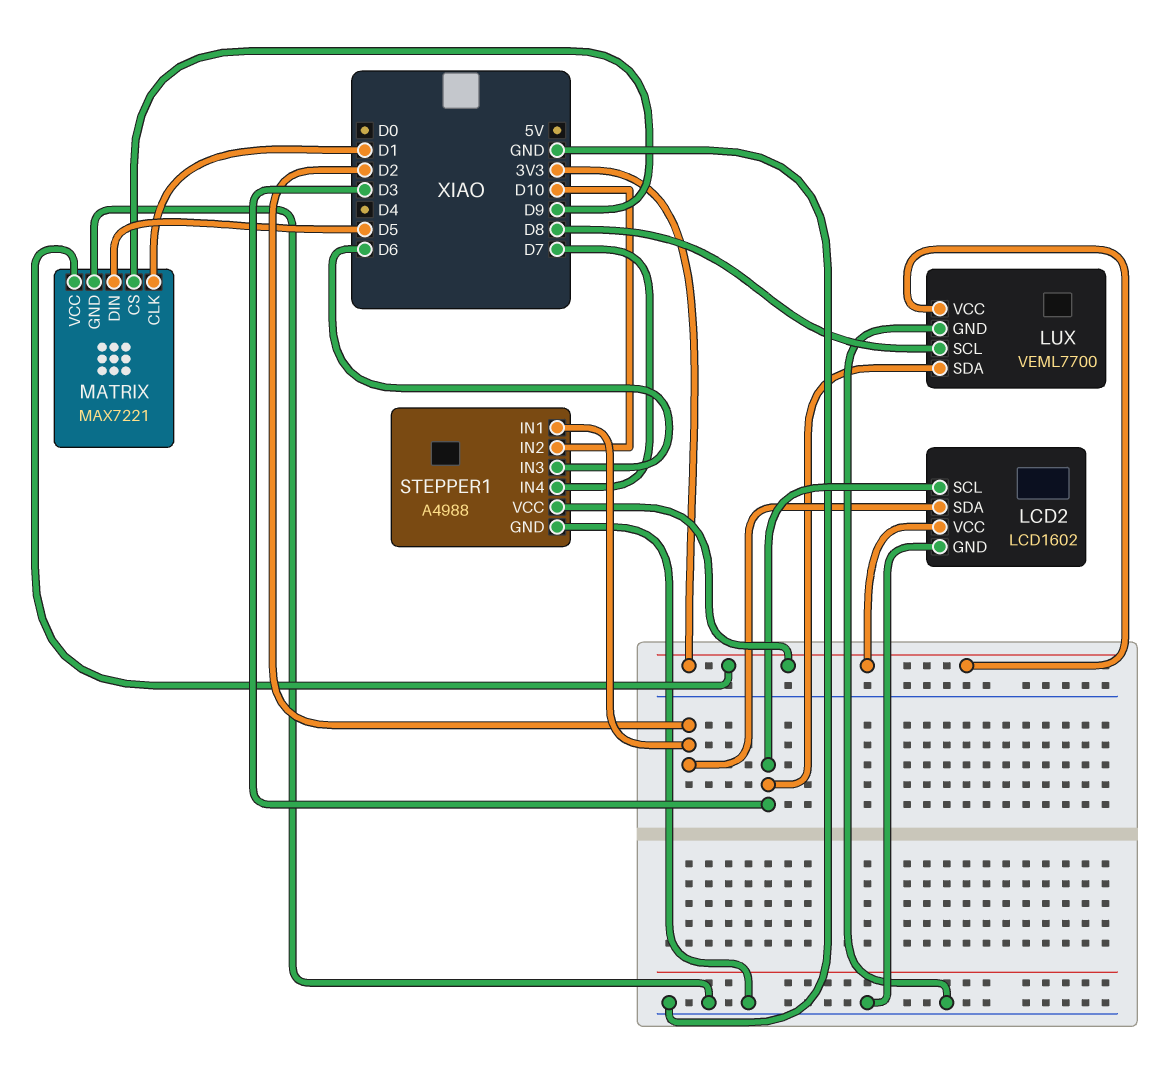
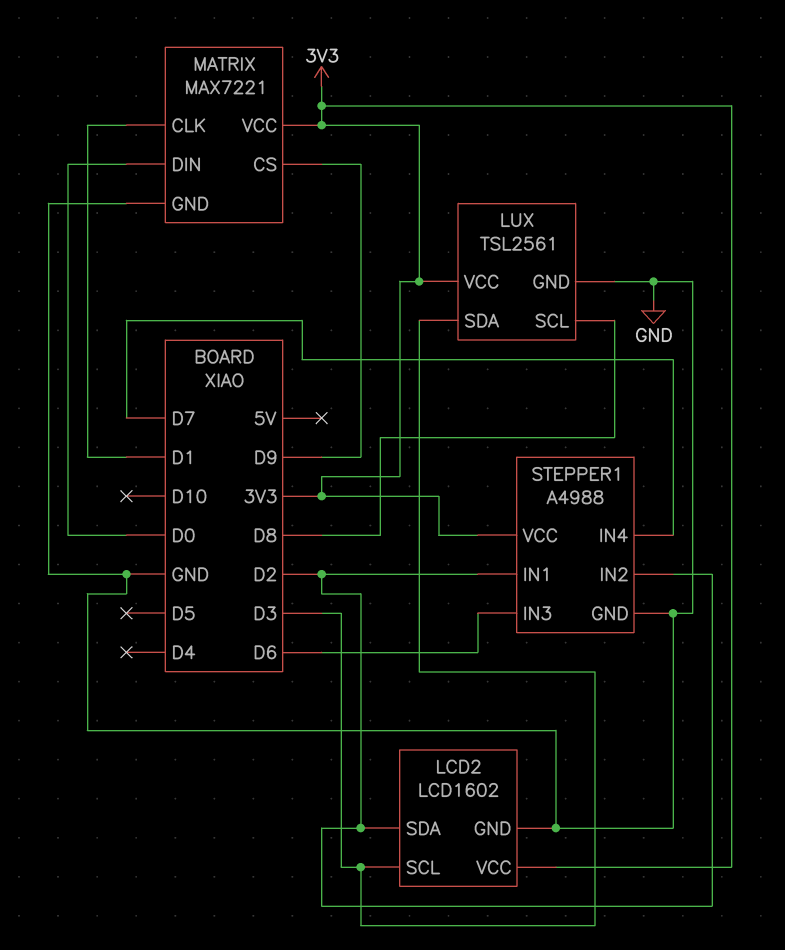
LUX: VEML7700 -> TSL2561
MATRIX pin DIN: D5 -> D0
STEPPER1 pin IN2: D10 -> D2

